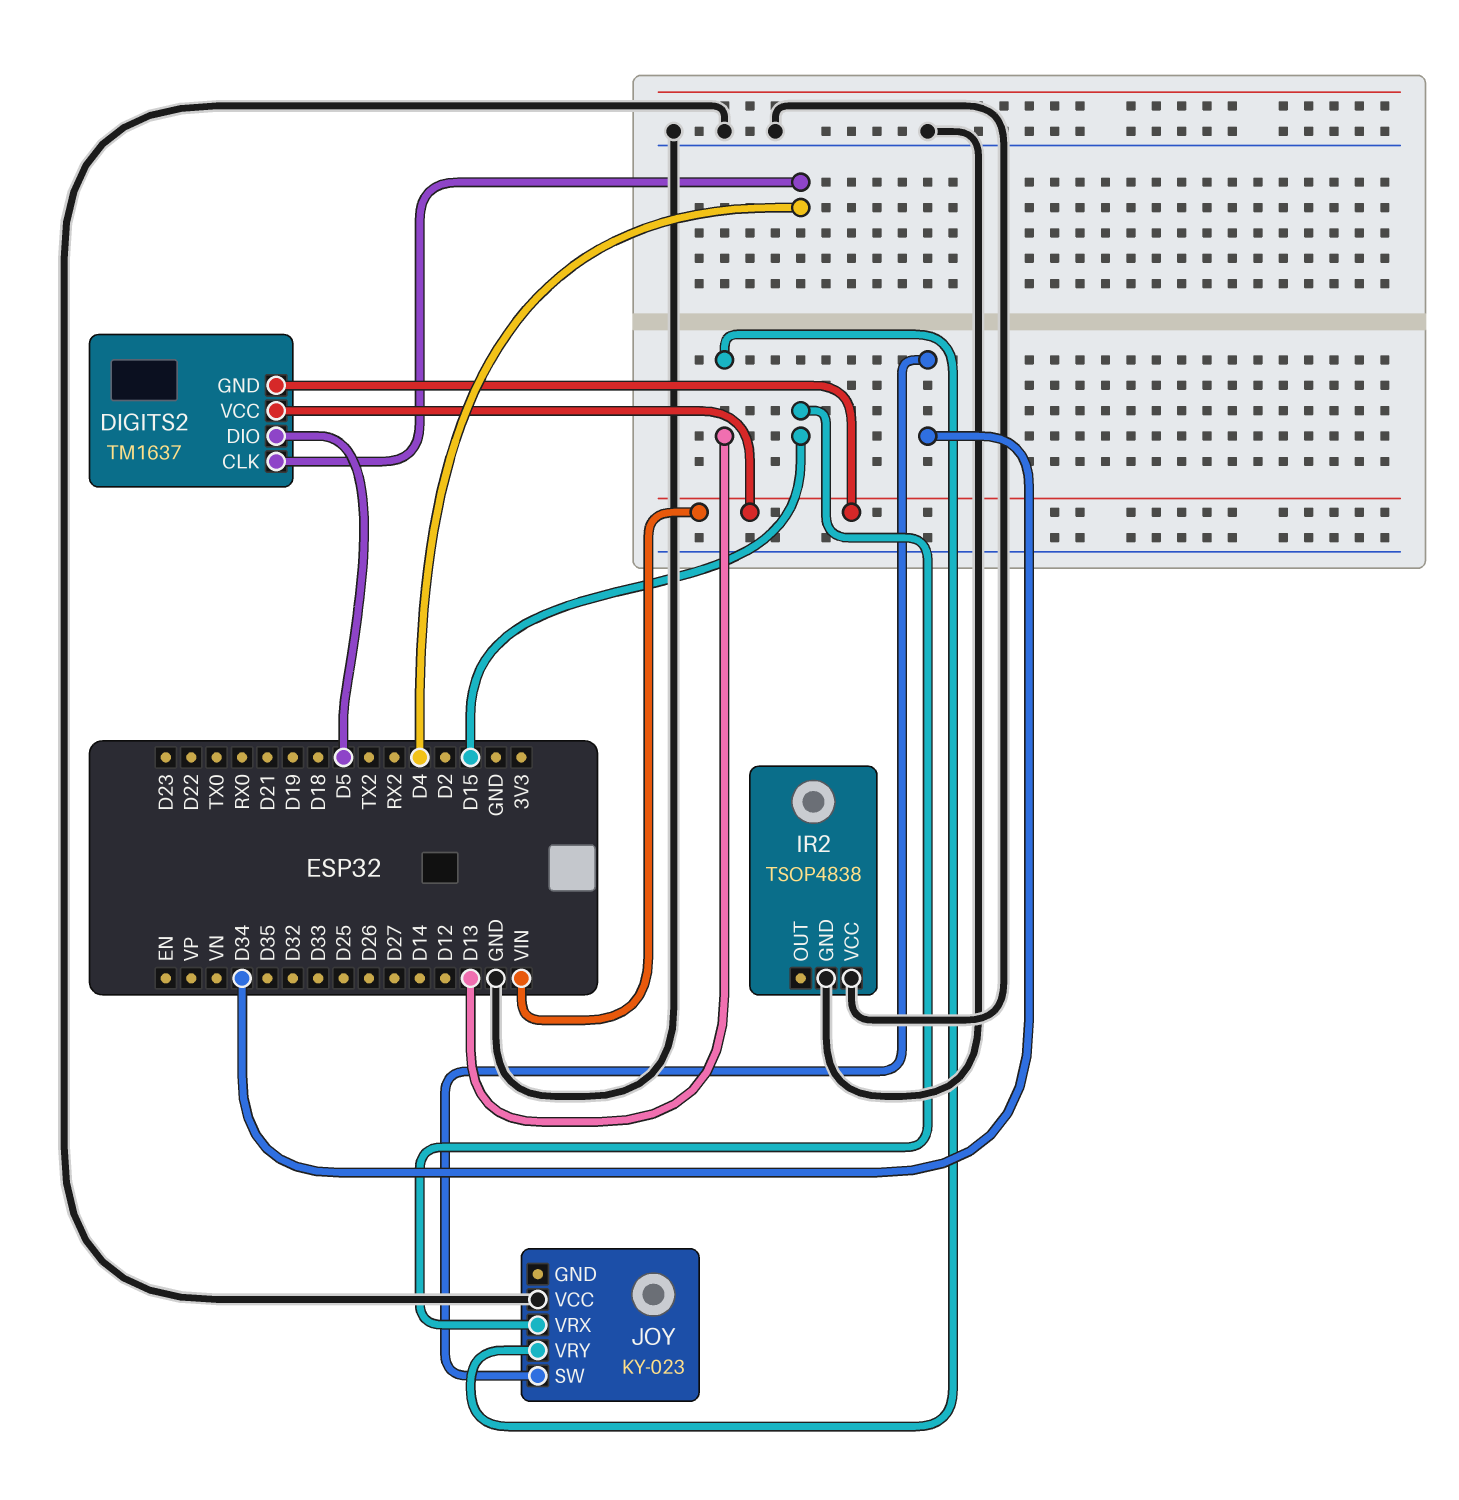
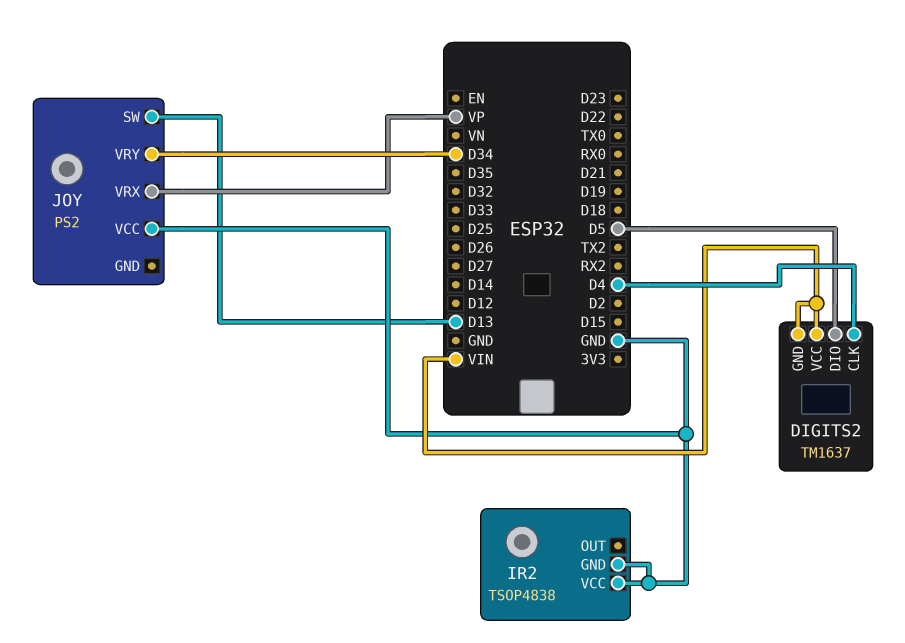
JOY: KY-023 -> PS2
JOY pin SW: D34 -> D13
JOY pin VRX: D15 -> VP
JOY pin VRY: D13 -> D34

